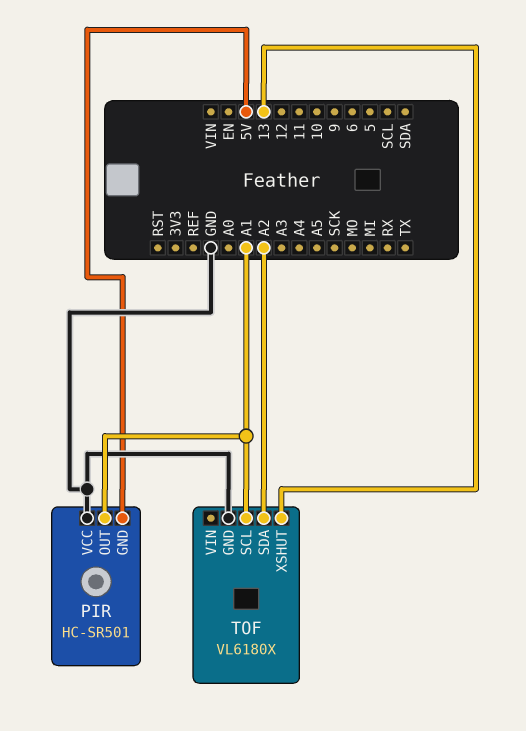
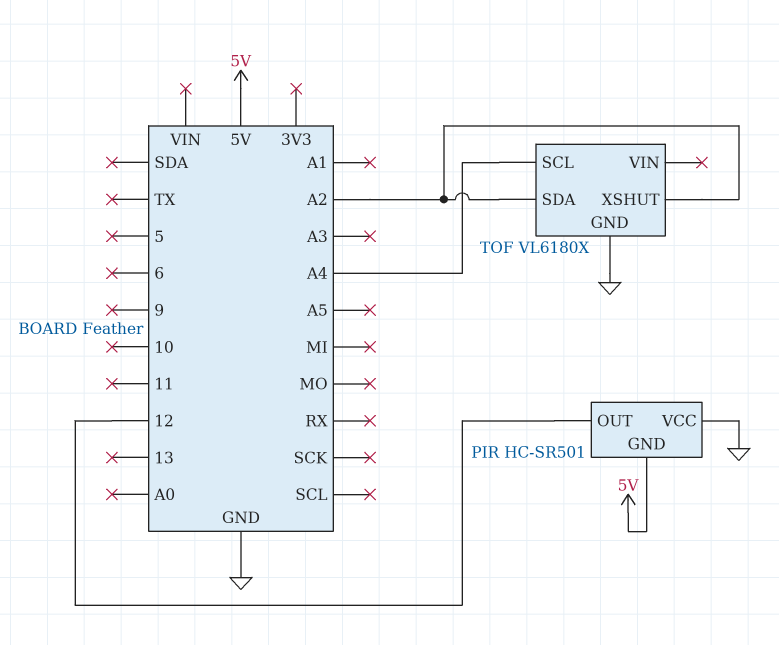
PIR pin OUT: A1 -> 12
TOF pin SCL: A1 -> A4
TOF pin XSHUT: 13 -> A2

